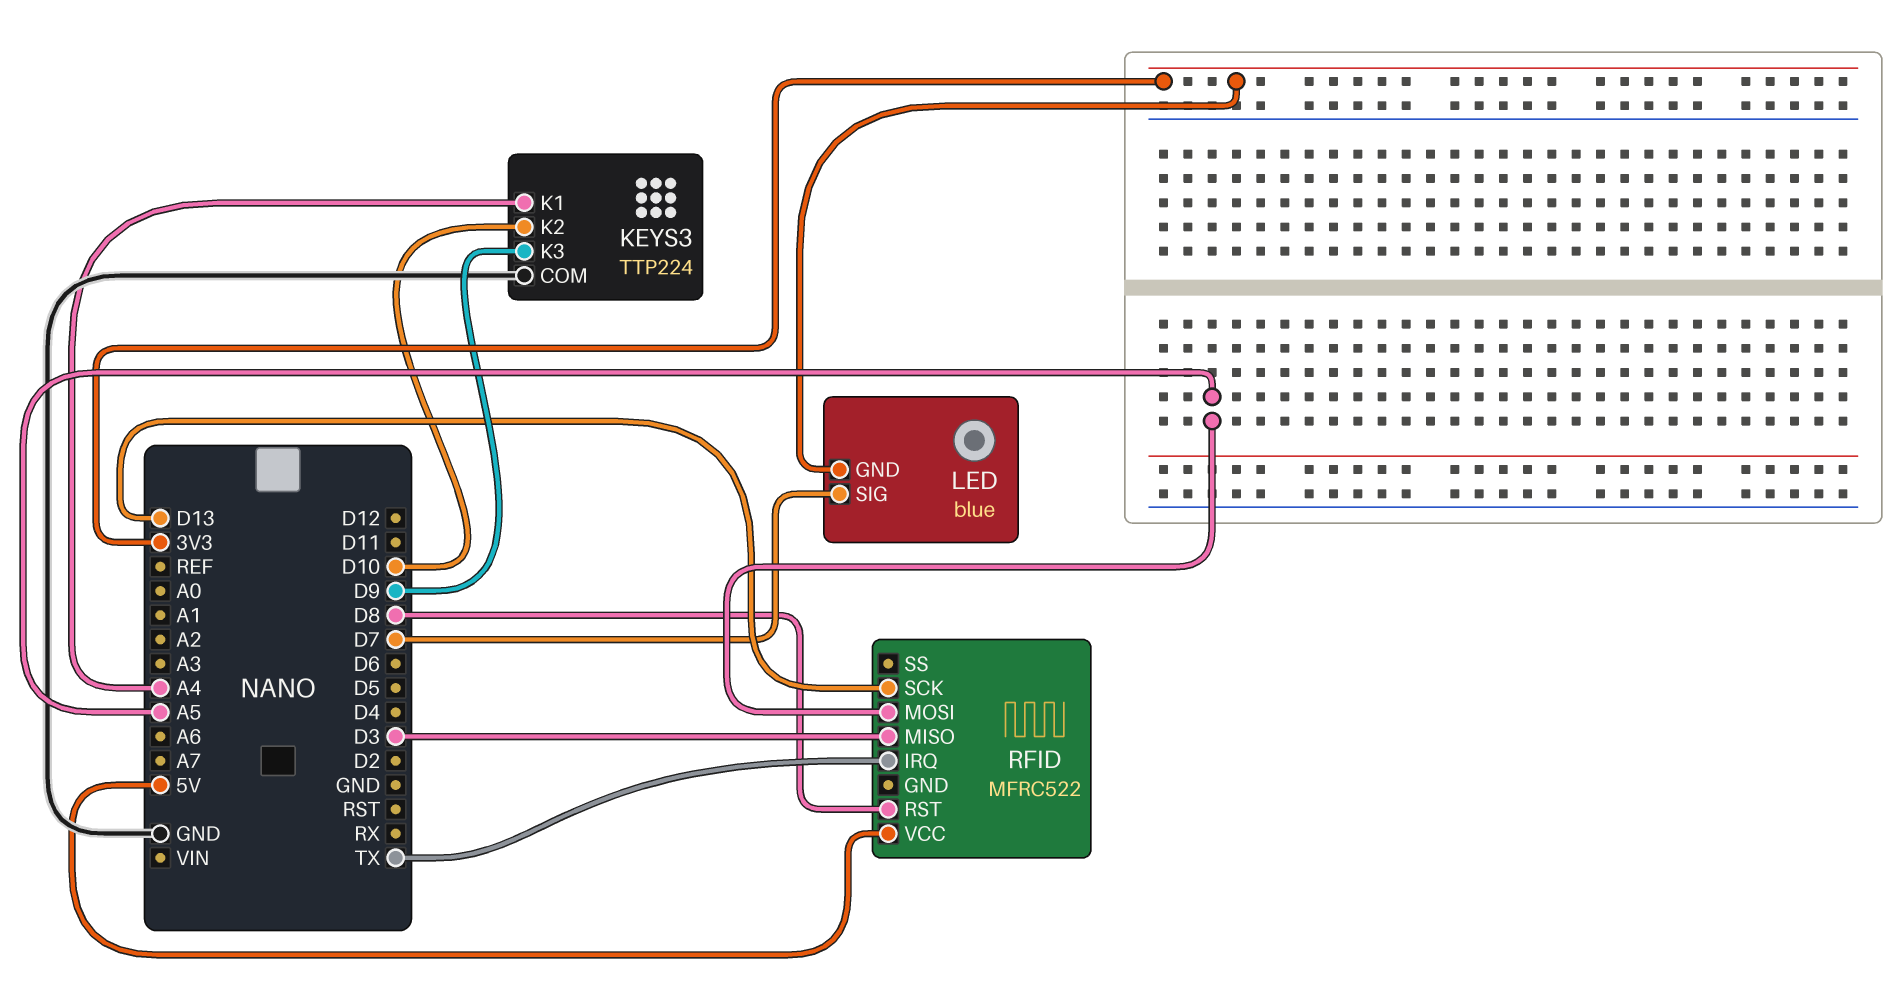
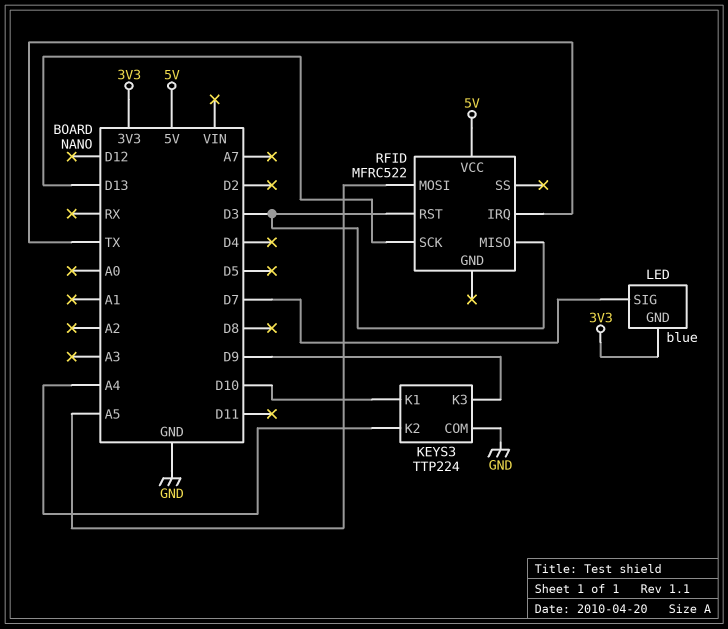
KEYS3 pin K1: A4 -> D10
KEYS3 pin K2: D10 -> A4
RFID pin RST: D8 -> D3

